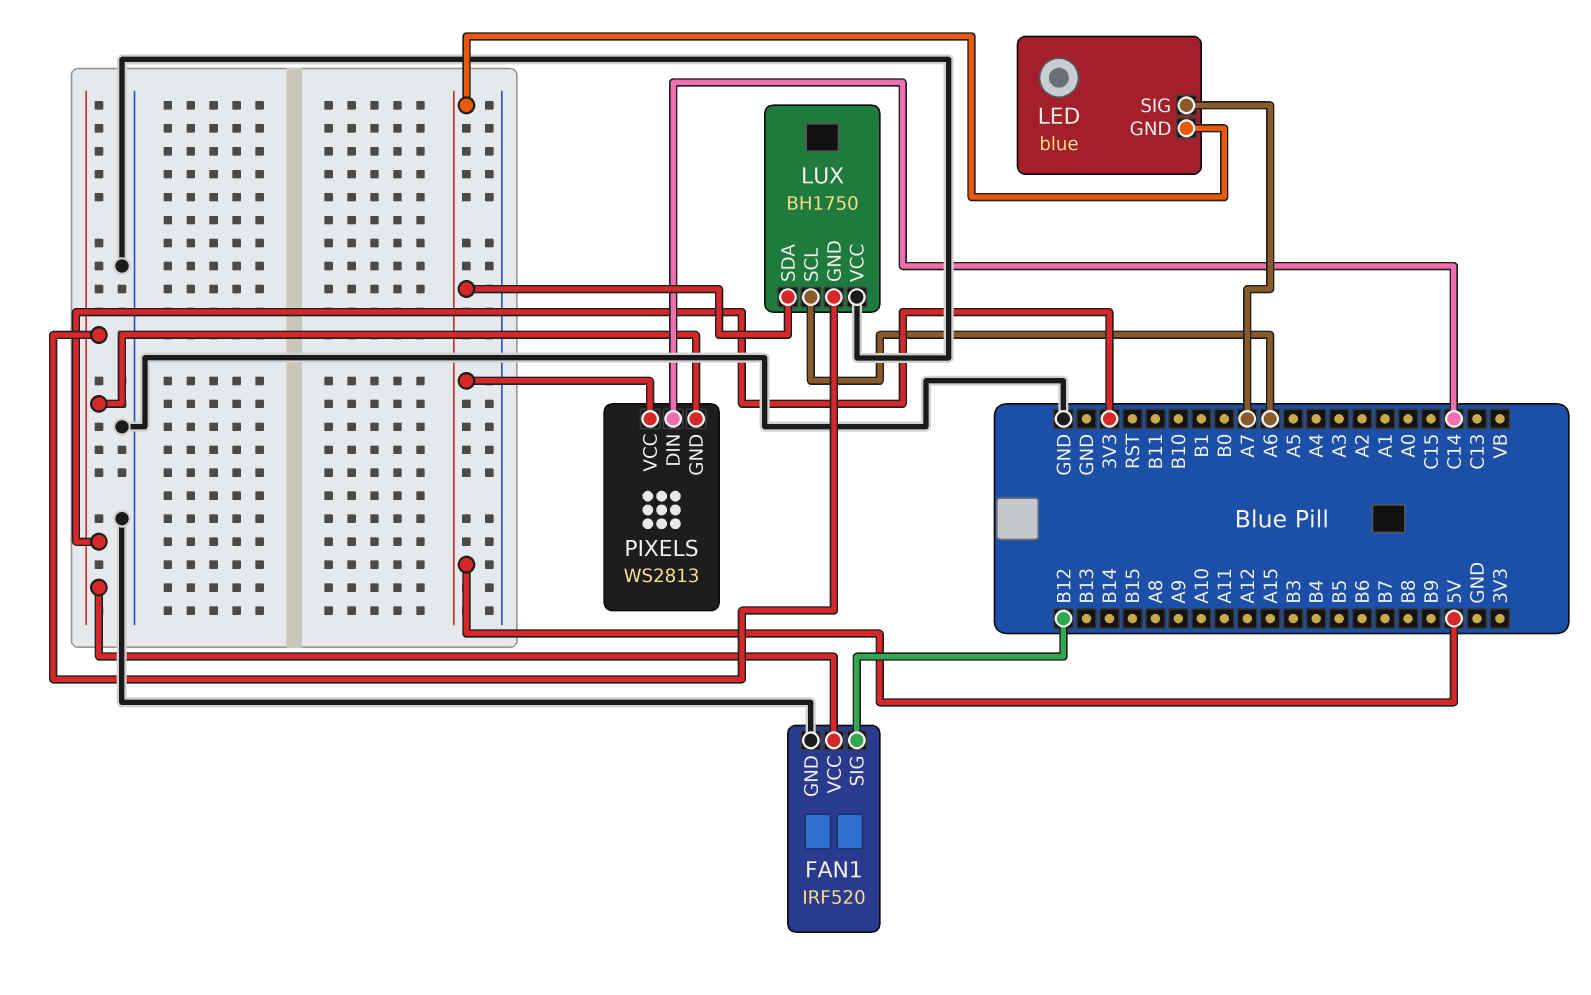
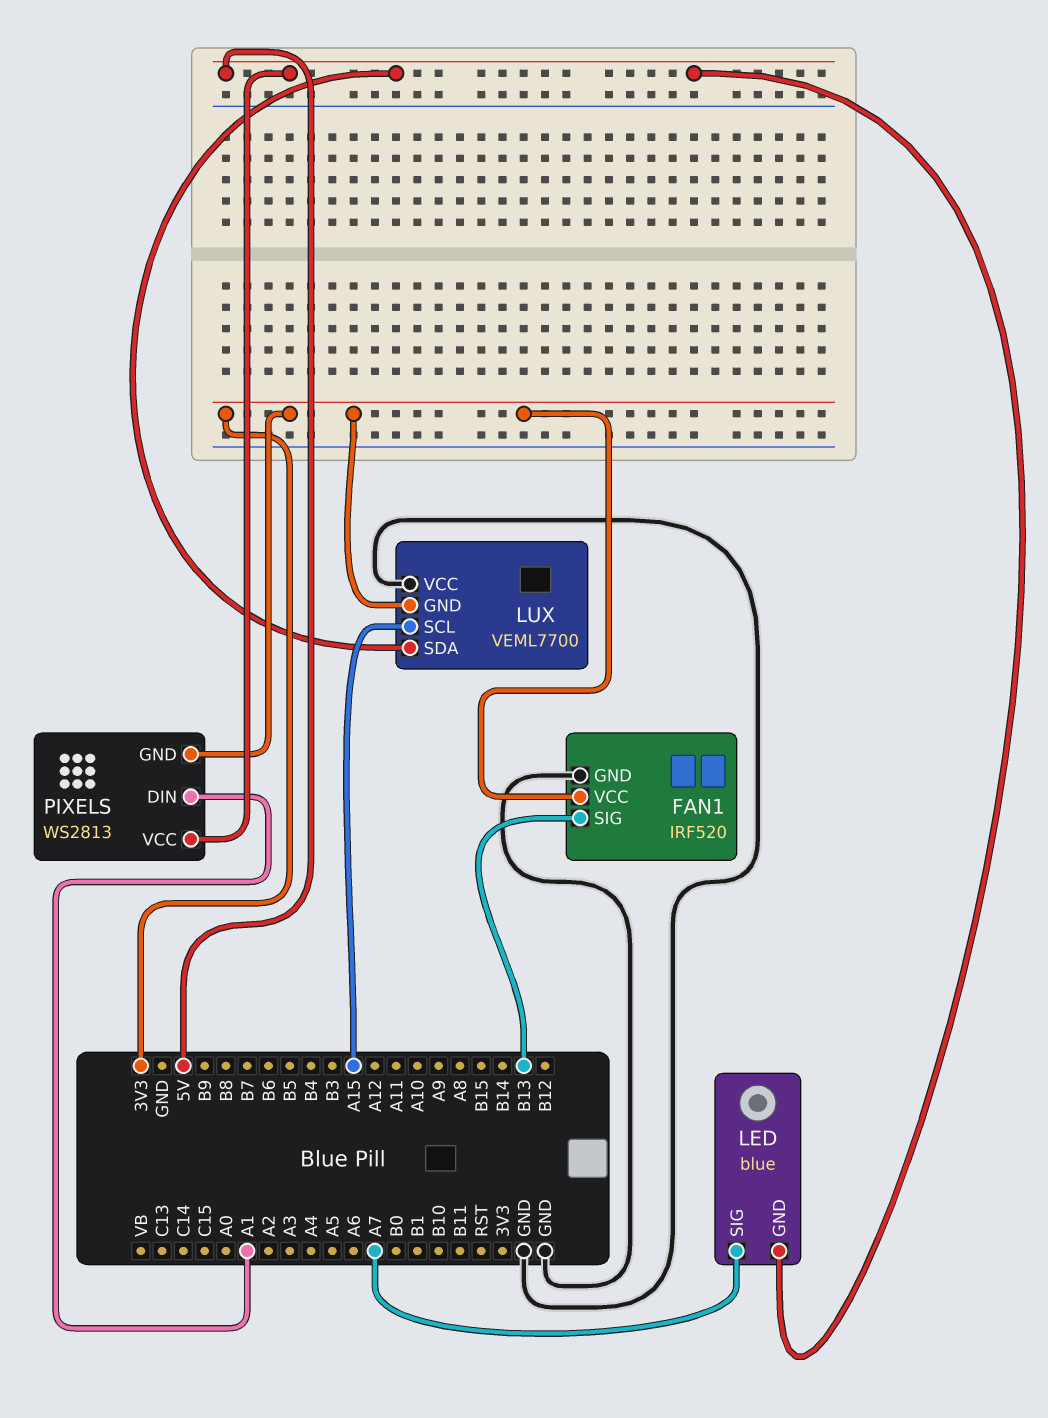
FAN1 pin SIG: B12 -> B13
LUX: BH1750 -> VEML7700
LUX pin SCL: A6 -> A15
PIXELS pin DIN: C14 -> A1

